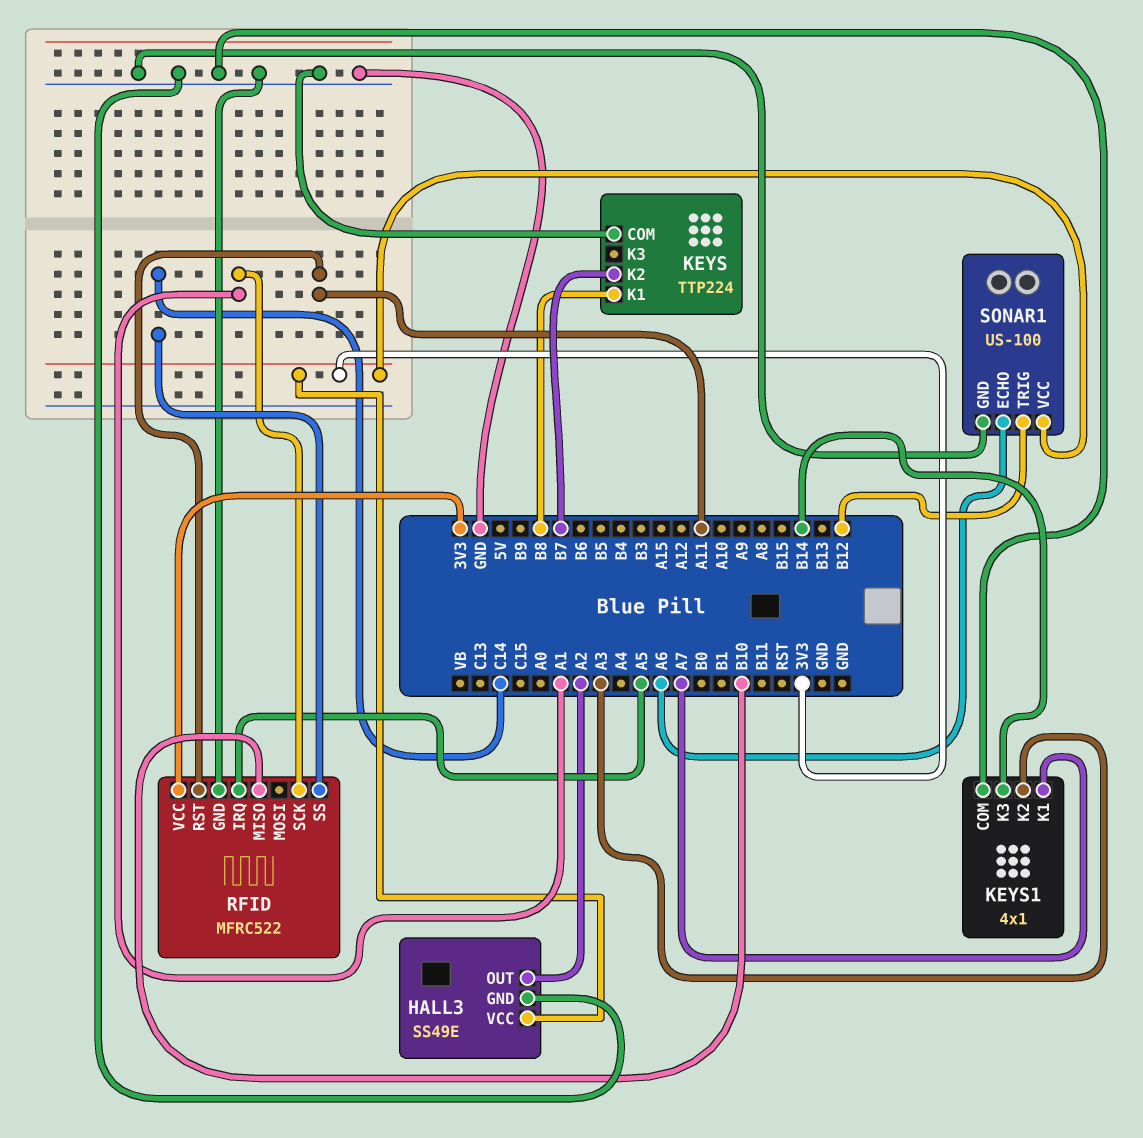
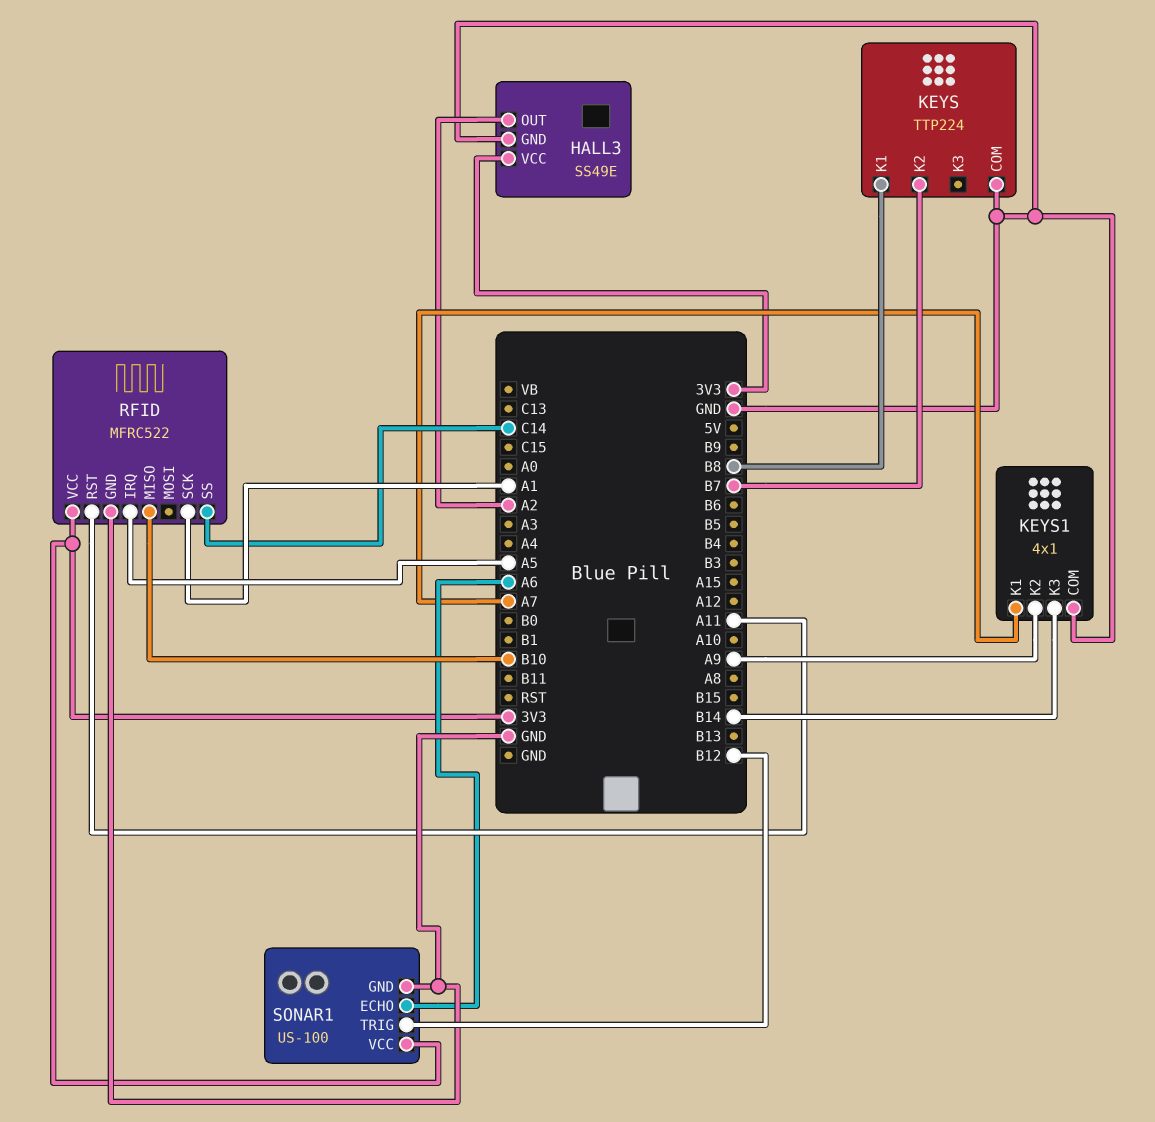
KEYS1 pin K2: A3 -> A9

